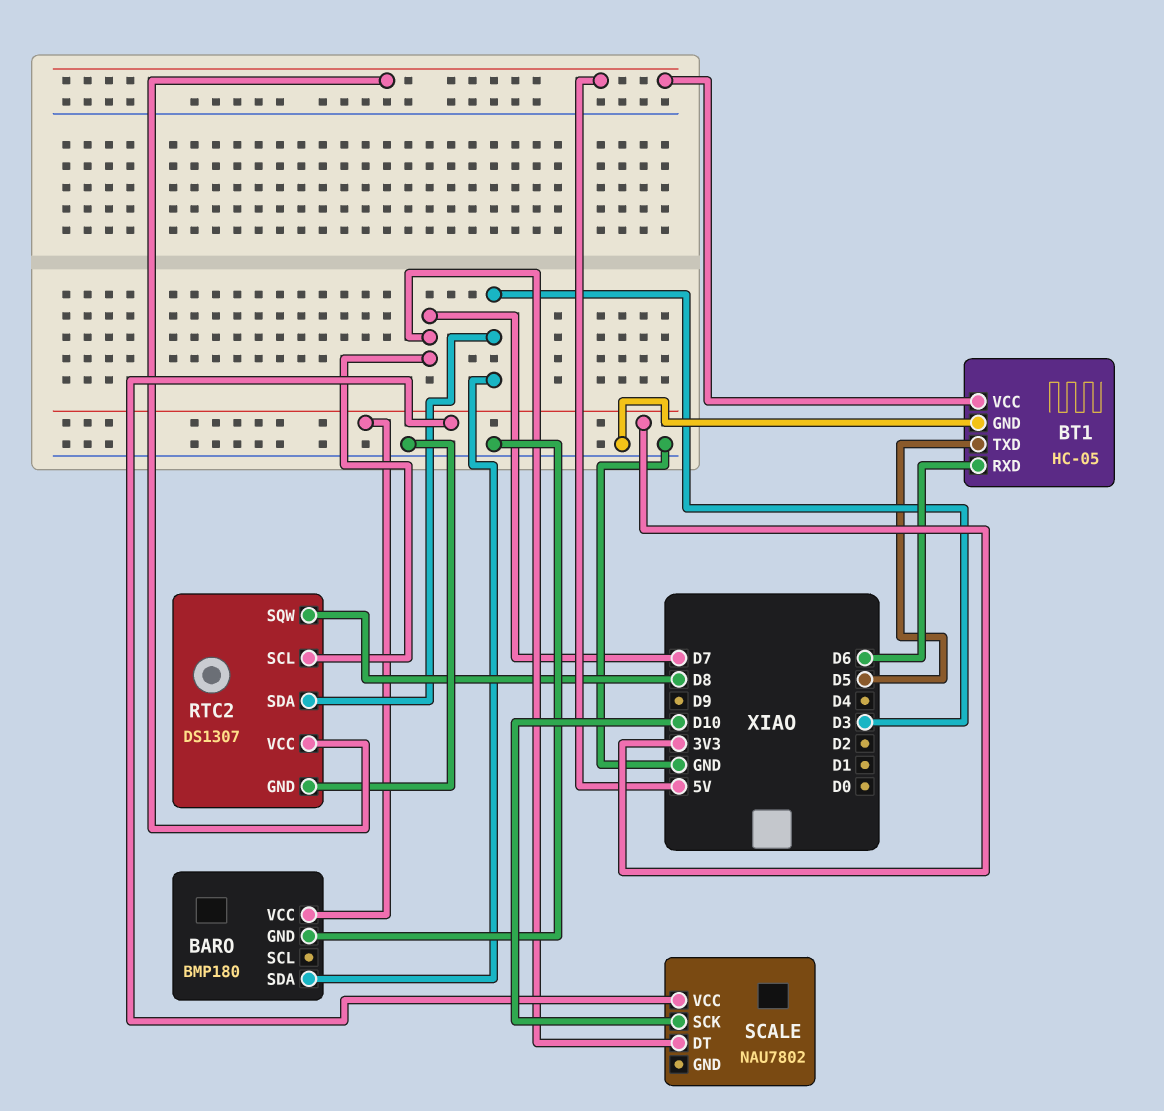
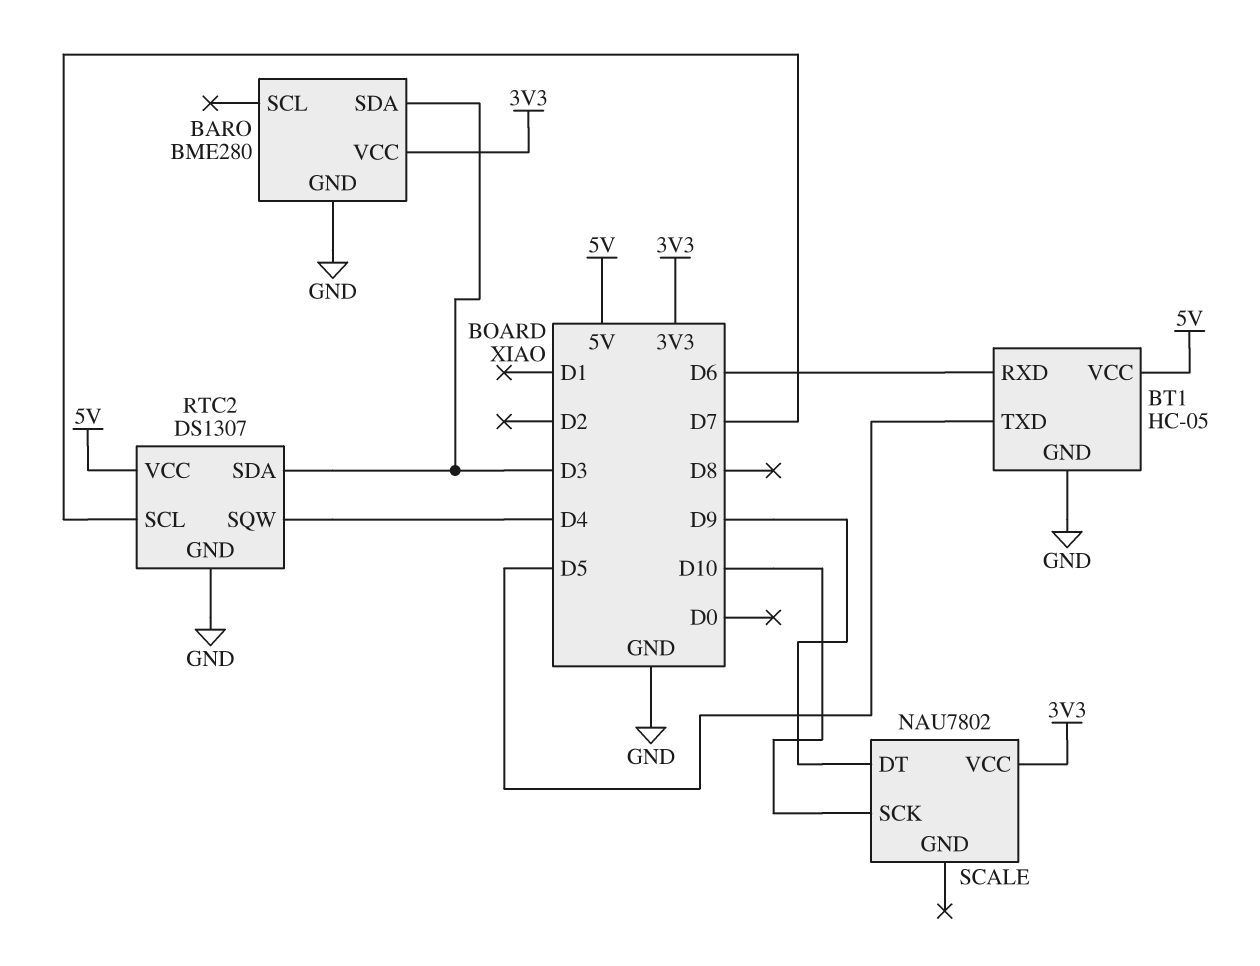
BARO: BMP180 -> BME280
RTC2 pin SQW: D8 -> D4
SCALE pin DT: D7 -> D9

